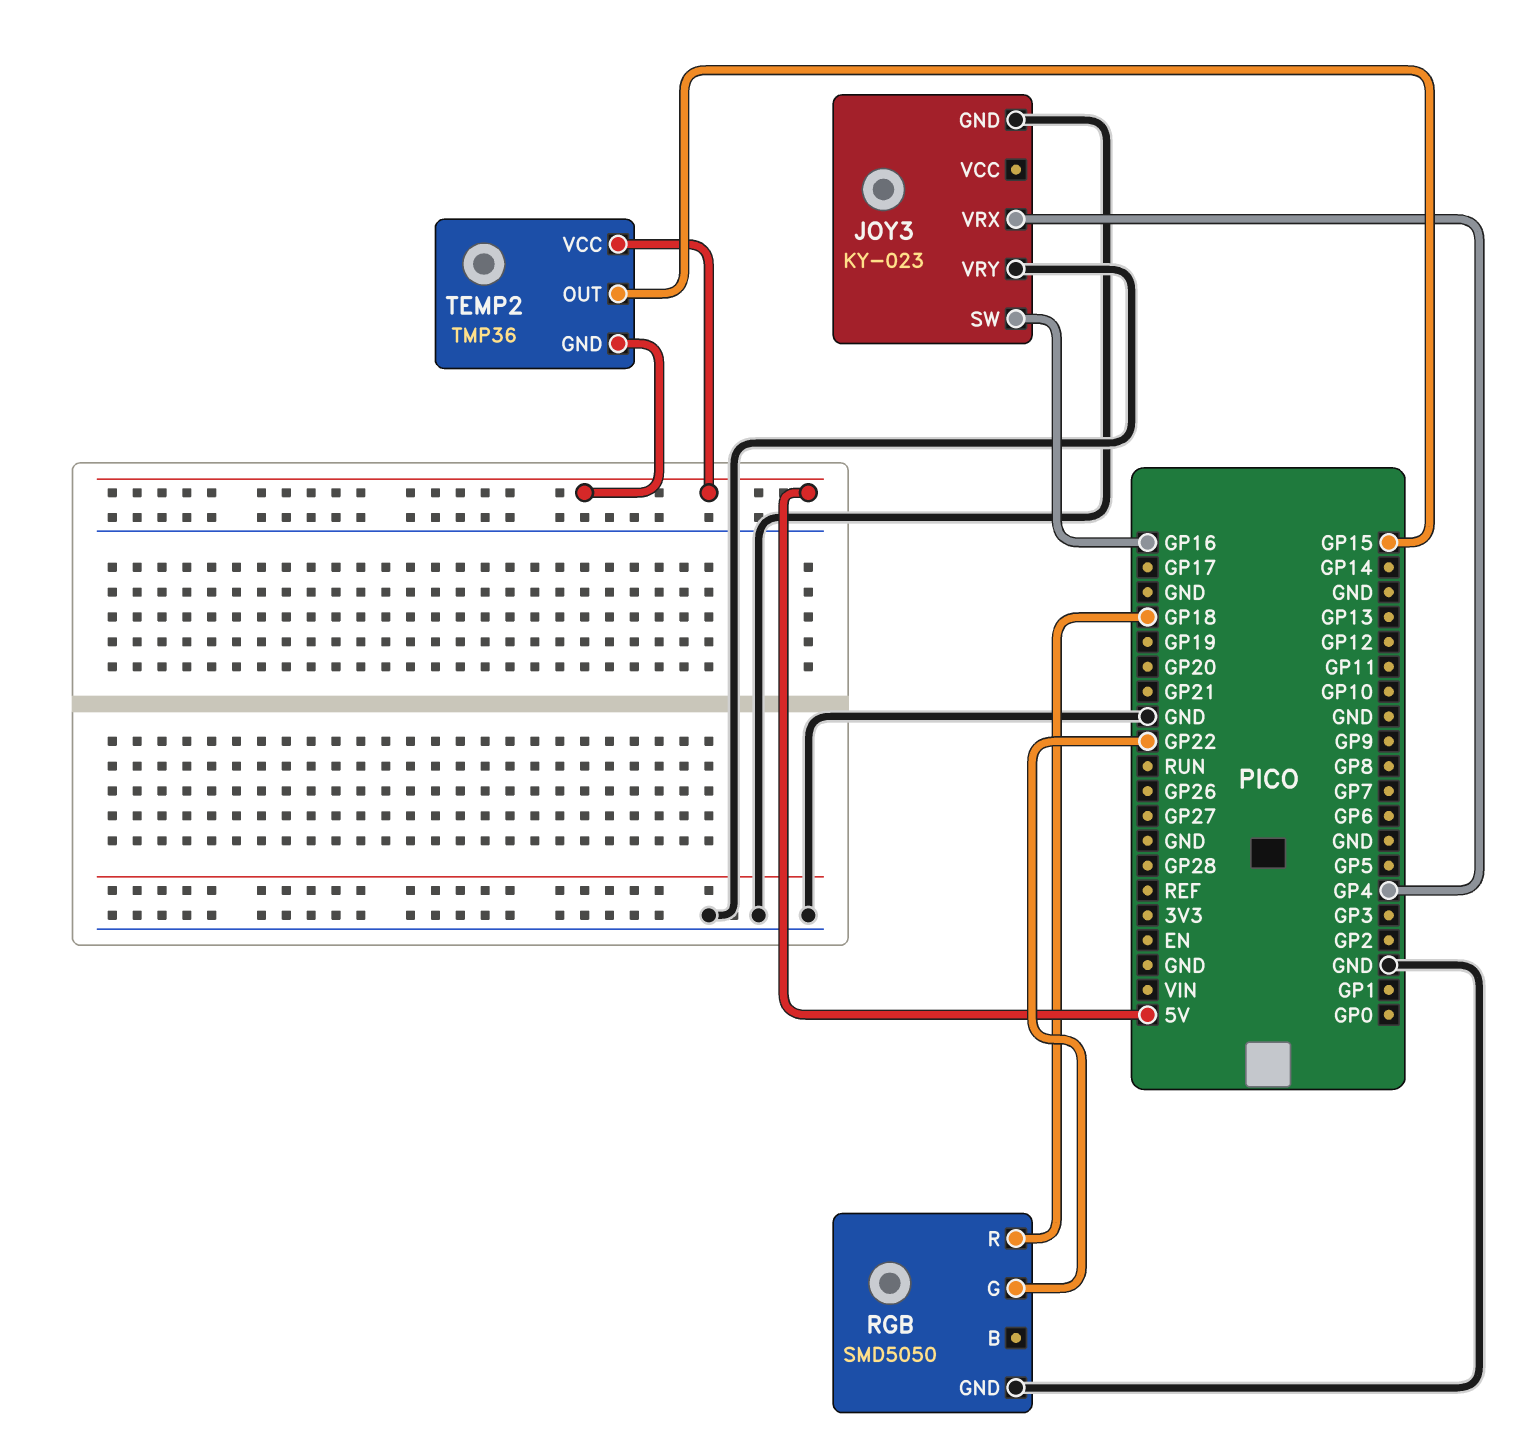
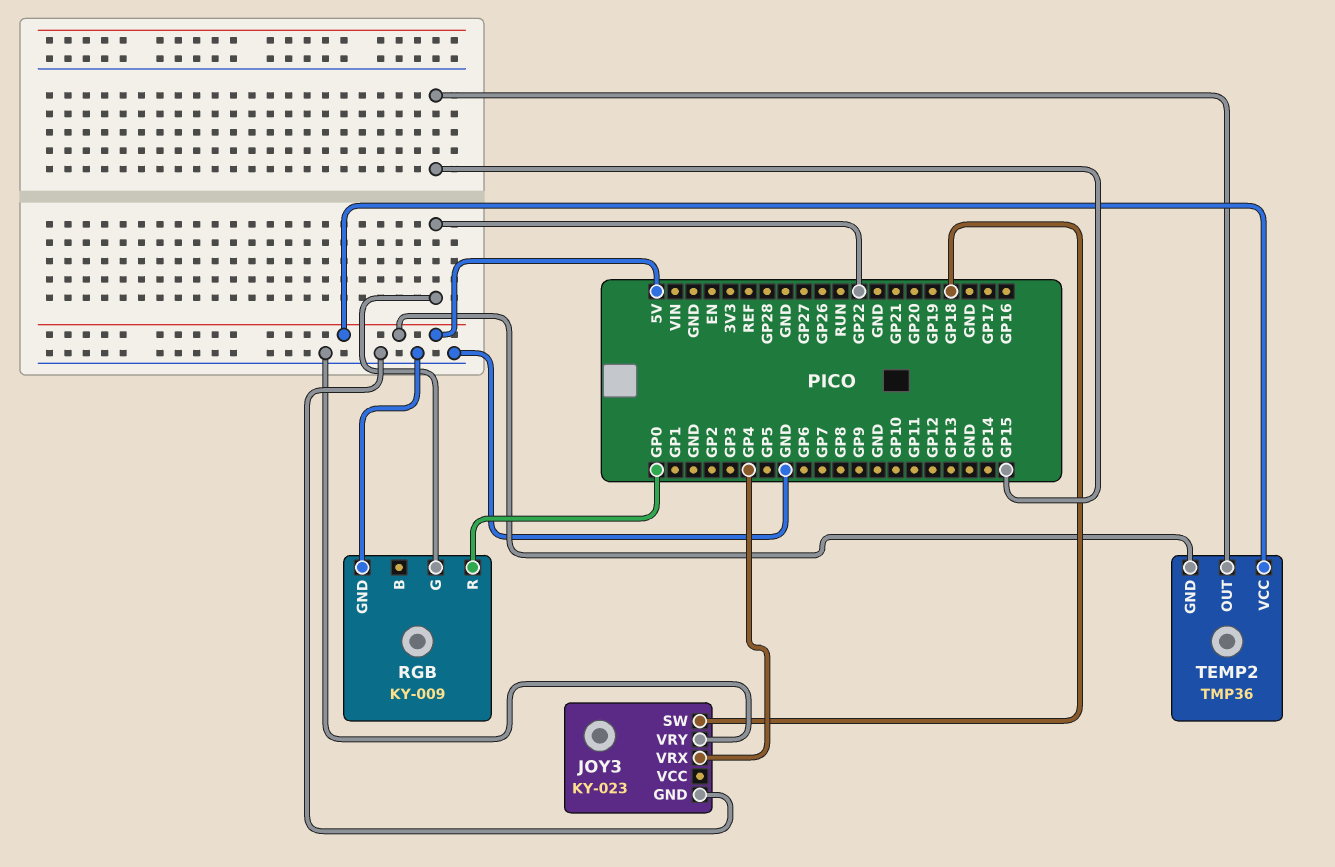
JOY3 pin SW: GP16 -> GP18
RGB: SMD5050 -> KY-009
RGB pin R: GP18 -> GP0

